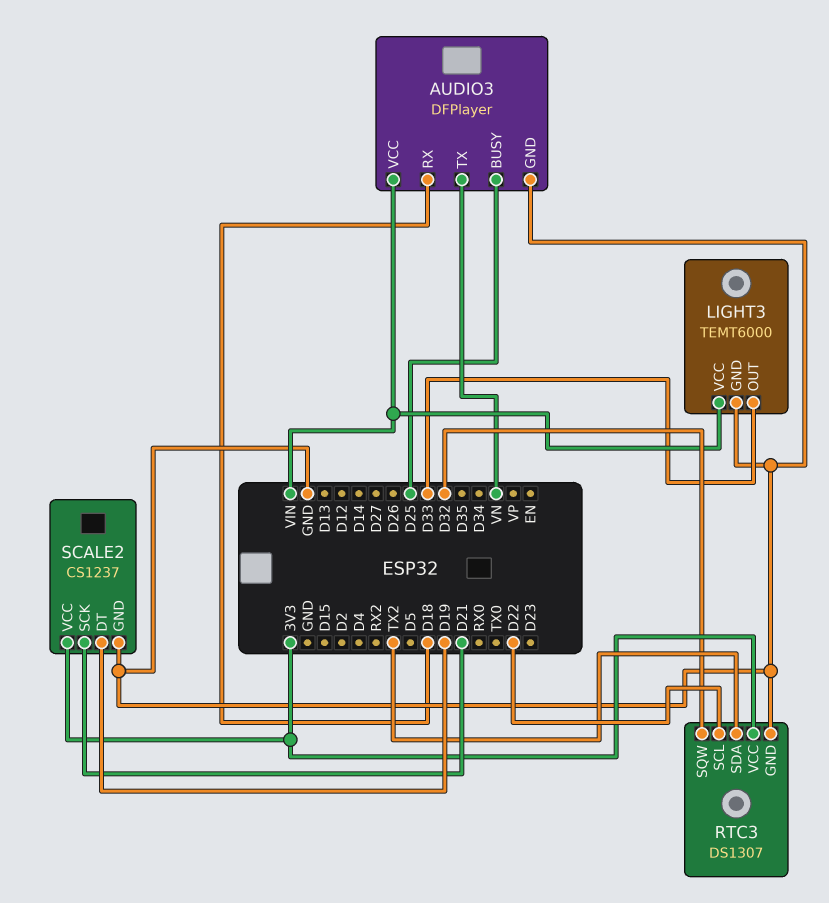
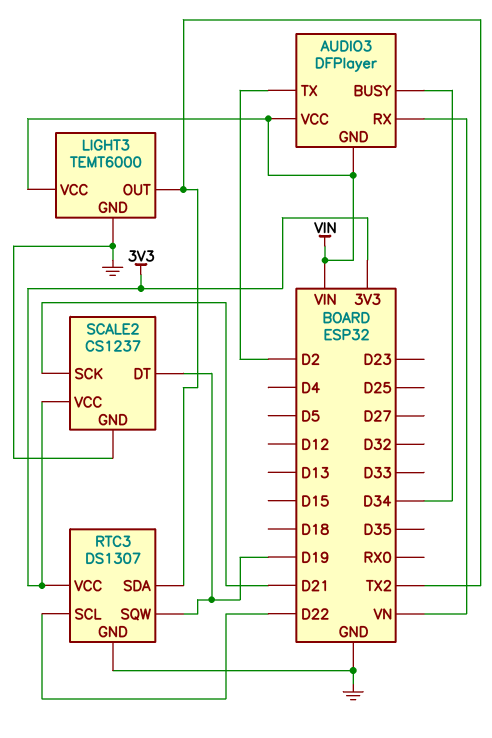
AUDIO3 pin BUSY: D25 -> D34
AUDIO3 pin GND: GND -> VIN
AUDIO3 pin RX: D18 -> VN
AUDIO3 pin TX: VN -> D2
LIGHT3 pin OUT: D33 -> TX2
RTC3 pin SQW: D32 -> D19

